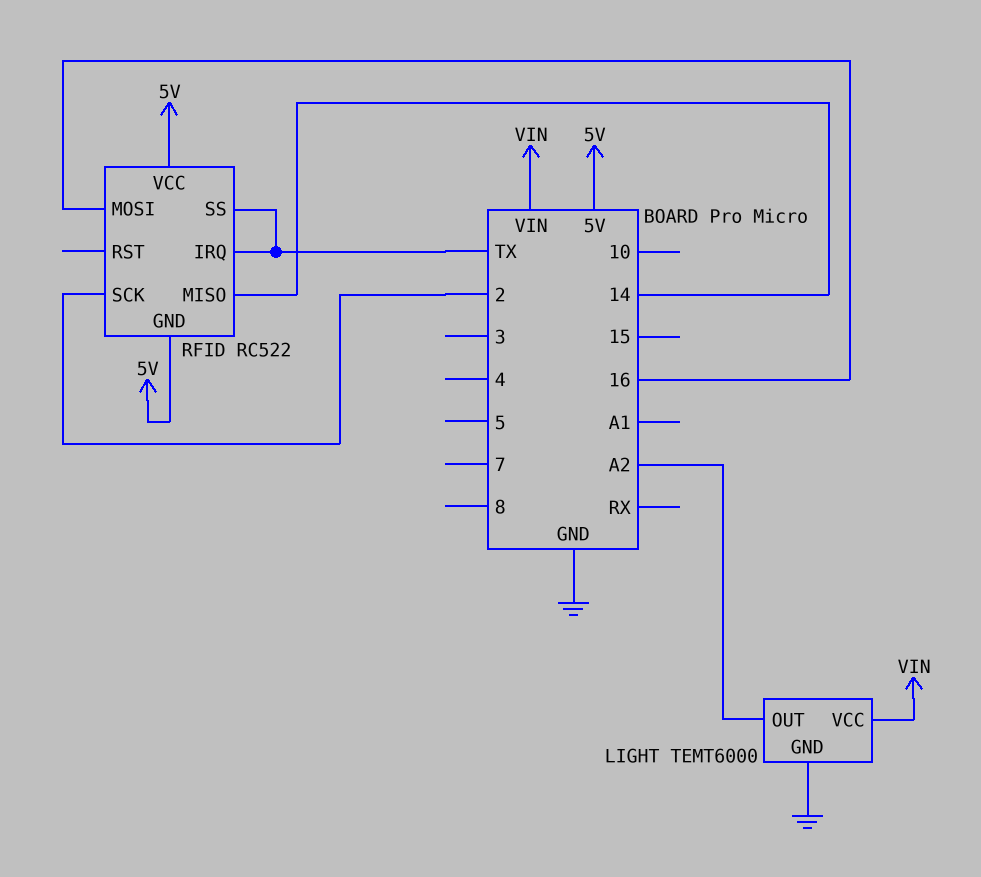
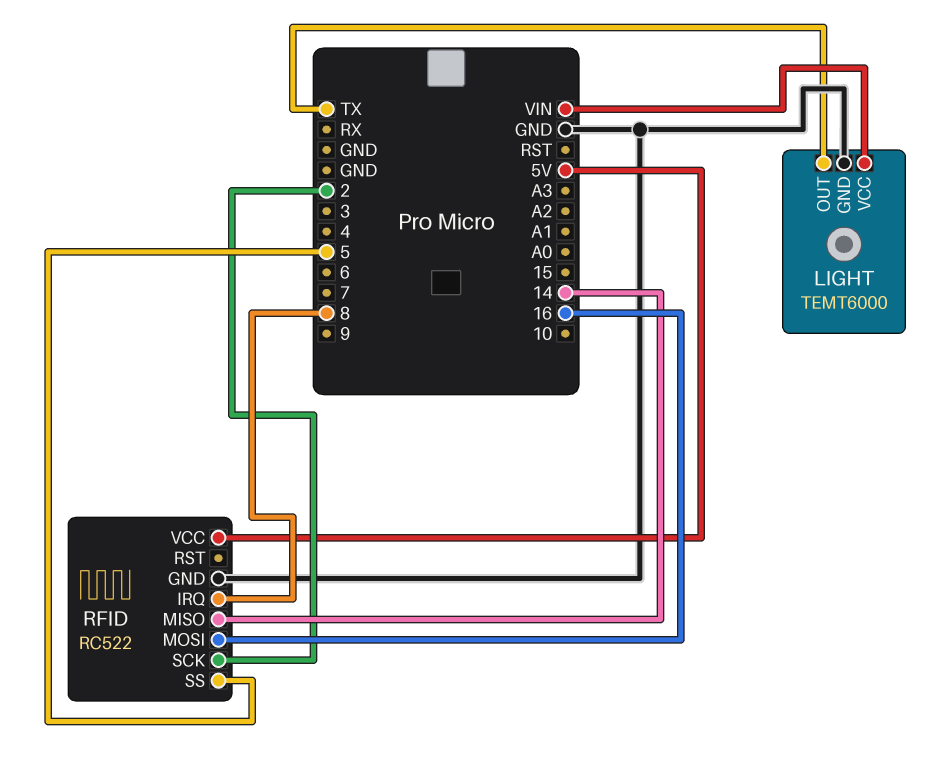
LIGHT pin OUT: A2 -> TX
RFID pin GND: 5V -> GND
RFID pin IRQ: TX -> 8
RFID pin SS: TX -> 5

